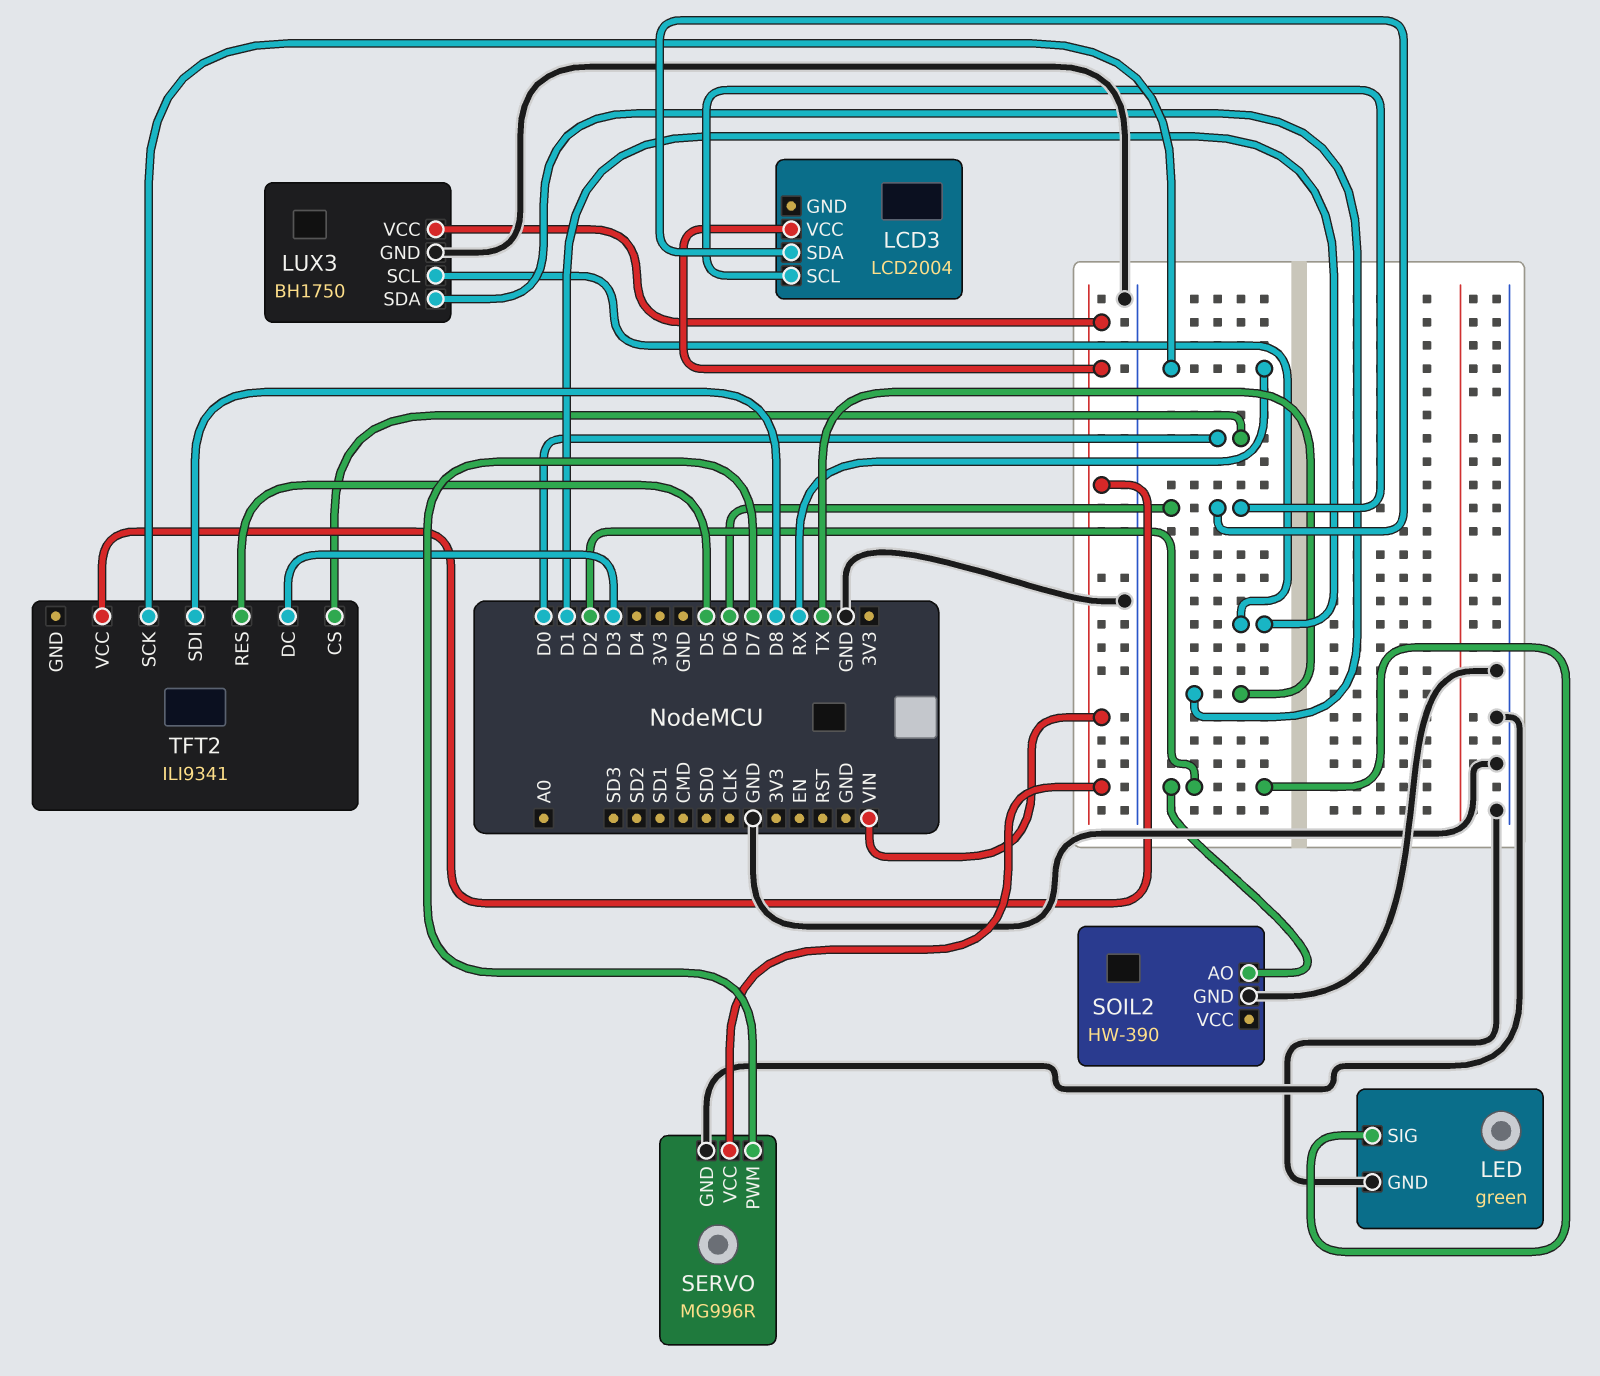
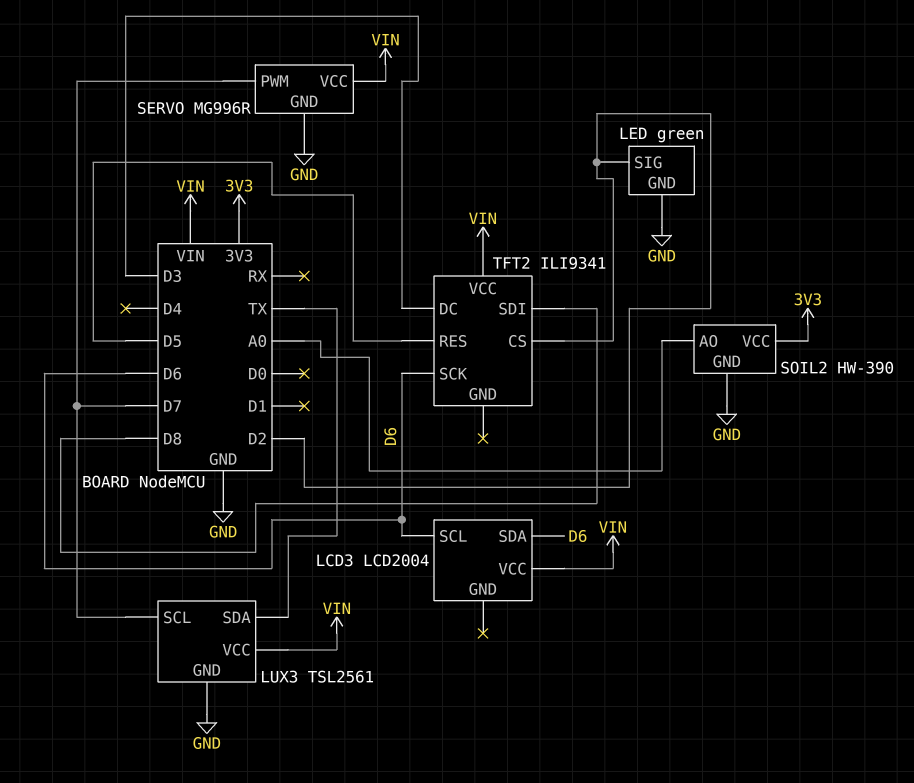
LUX3: BH1750 -> TSL2561
LUX3 pin SCL: D1 -> D7
SOIL2 pin AO: D2 -> A0
SOIL2 pin VCC: none -> 3V3
TFT2 pin CS: D0 -> D2
TFT2 pin SCK: RX -> D6

